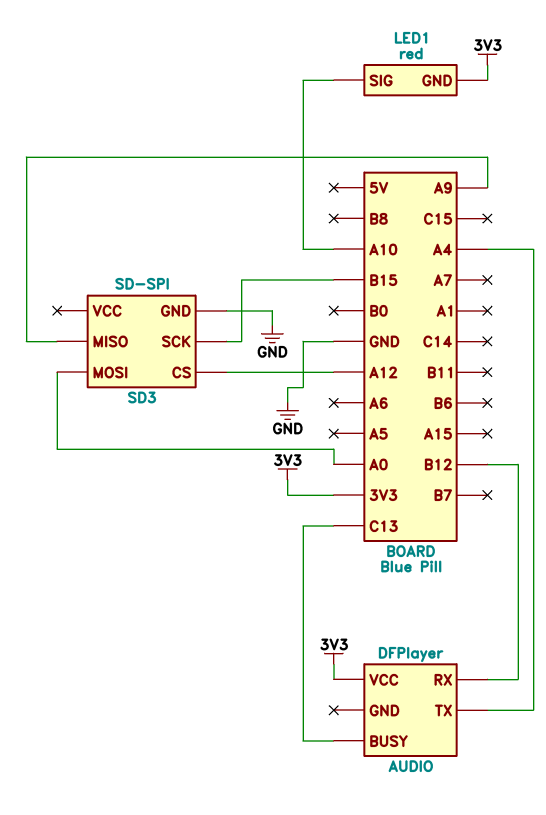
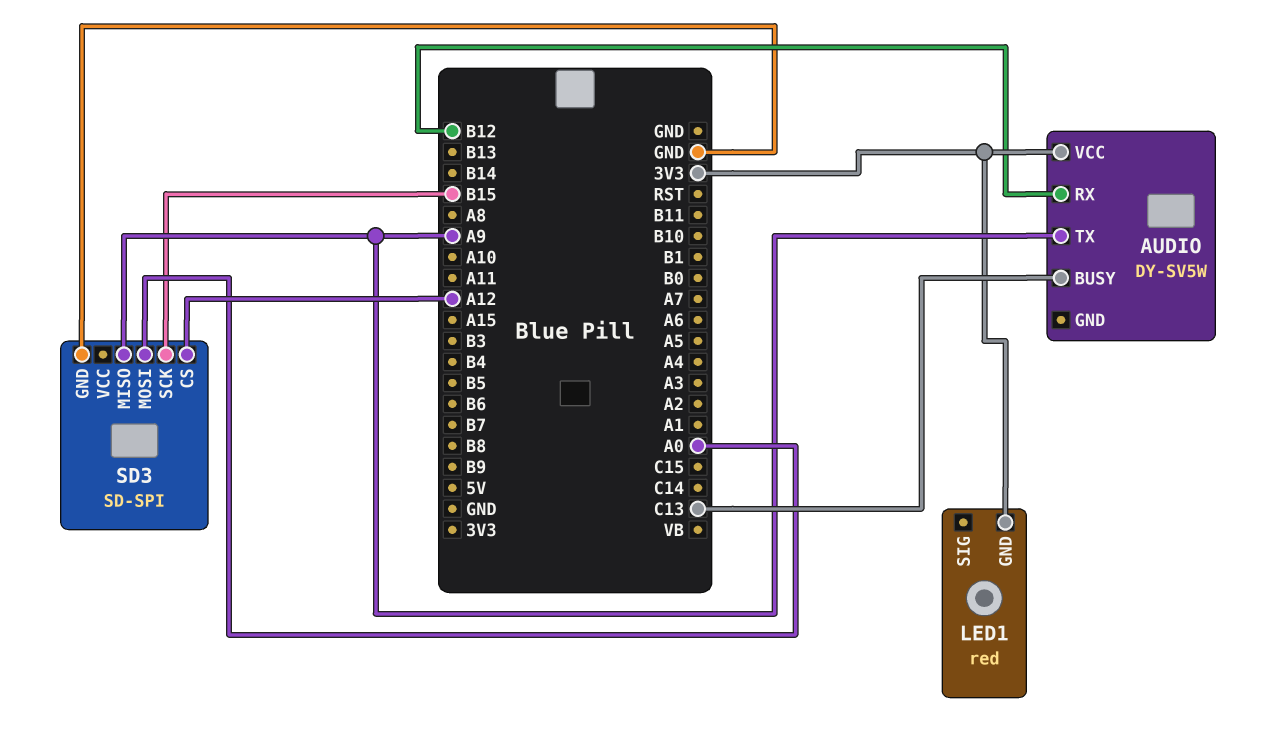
AUDIO: DFPlayer -> DY-SV5W
AUDIO pin TX: A4 -> A9
LED1 pin SIG: A10 -> none

